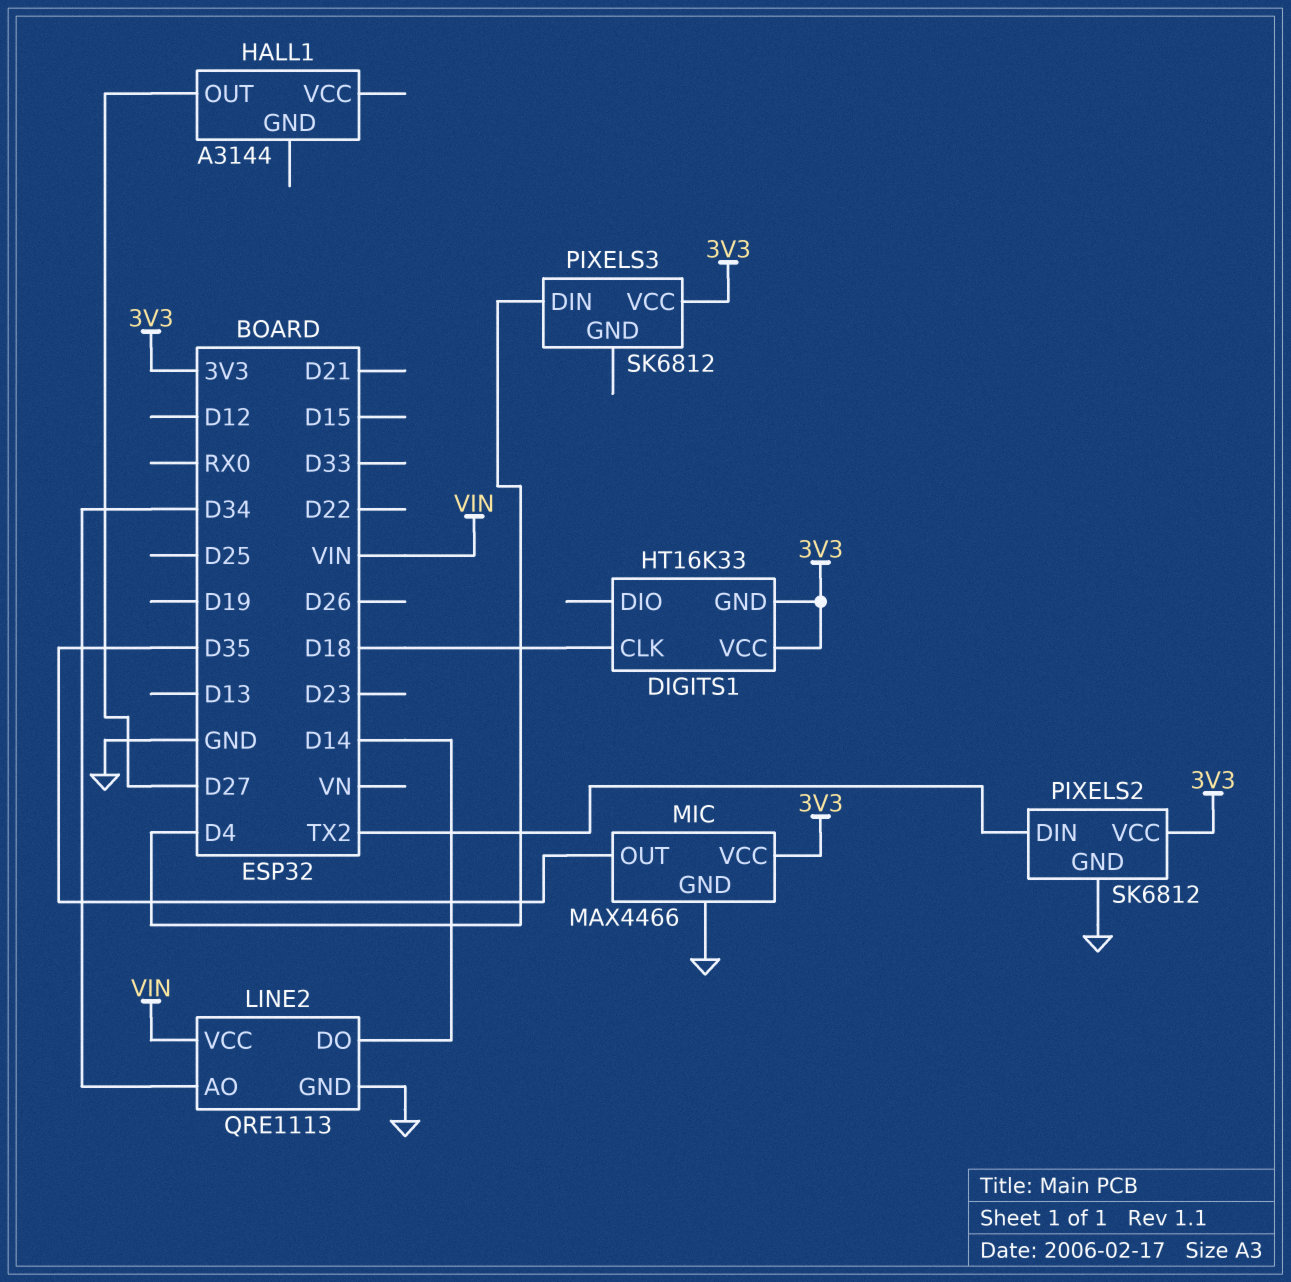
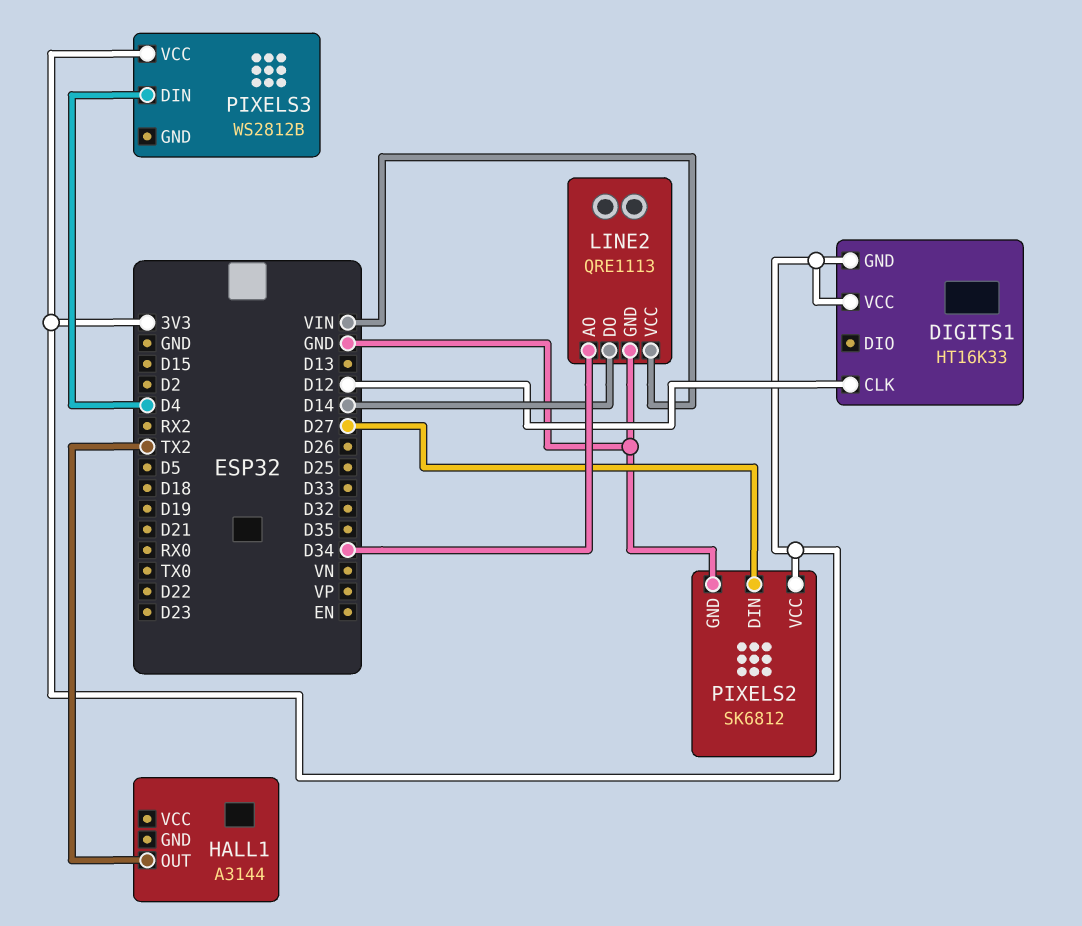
DIGITS1 pin CLK: D18 -> D12
HALL1 pin OUT: D27 -> TX2
MIC: MAX4466 -> none
MIC pin GND: GND -> none
MIC pin OUT: D35 -> none
MIC pin VCC: 3V3 -> none
PIXELS2 pin DIN: TX2 -> D27
PIXELS3: SK6812 -> WS2812B

